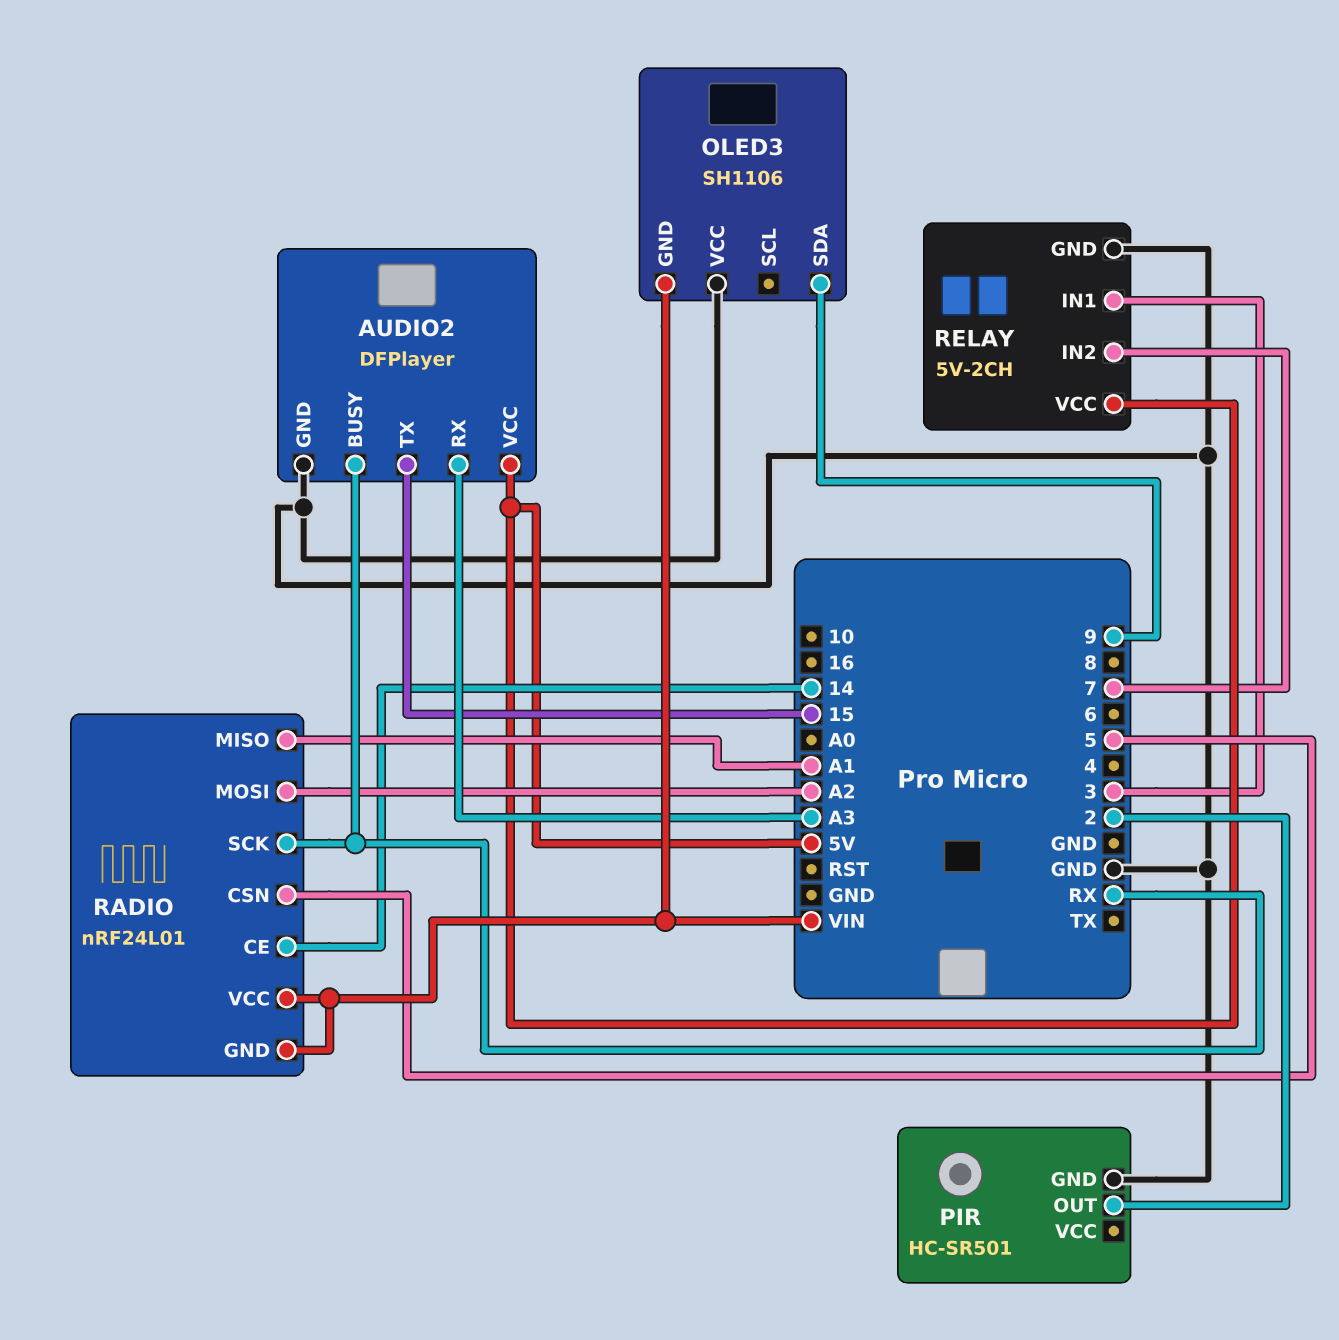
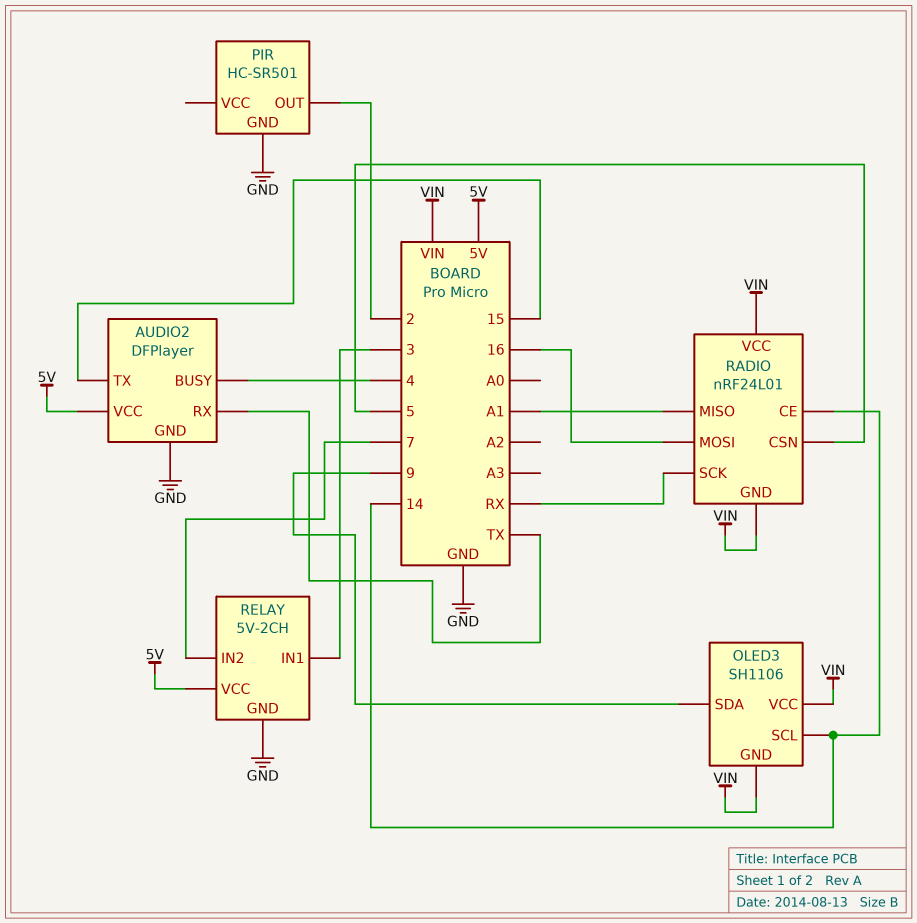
AUDIO2 pin BUSY: RX -> 4
AUDIO2 pin RX: A3 -> TX
OLED3 pin SCL: none -> 14
OLED3 pin VCC: GND -> VIN
RADIO pin MOSI: A2 -> 16

